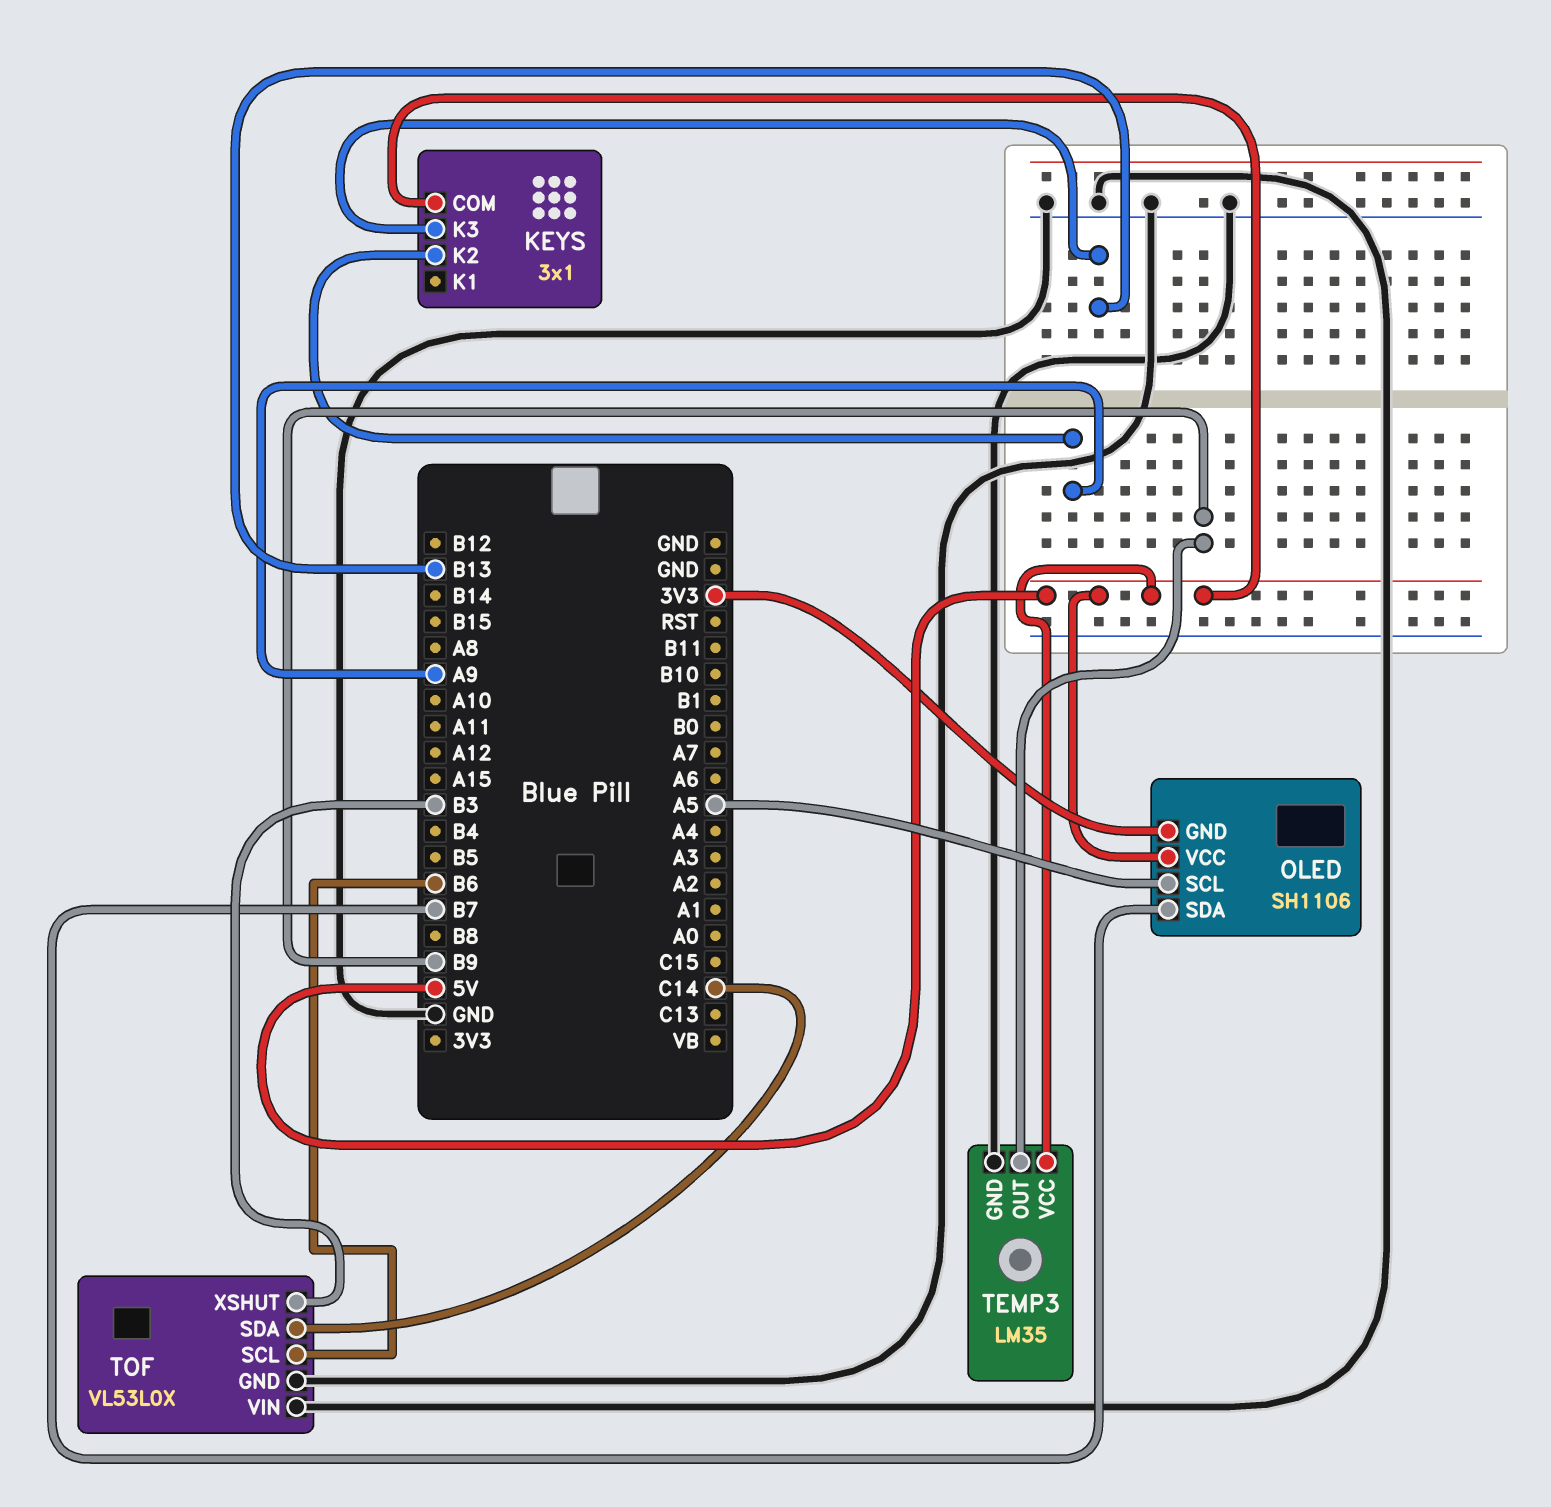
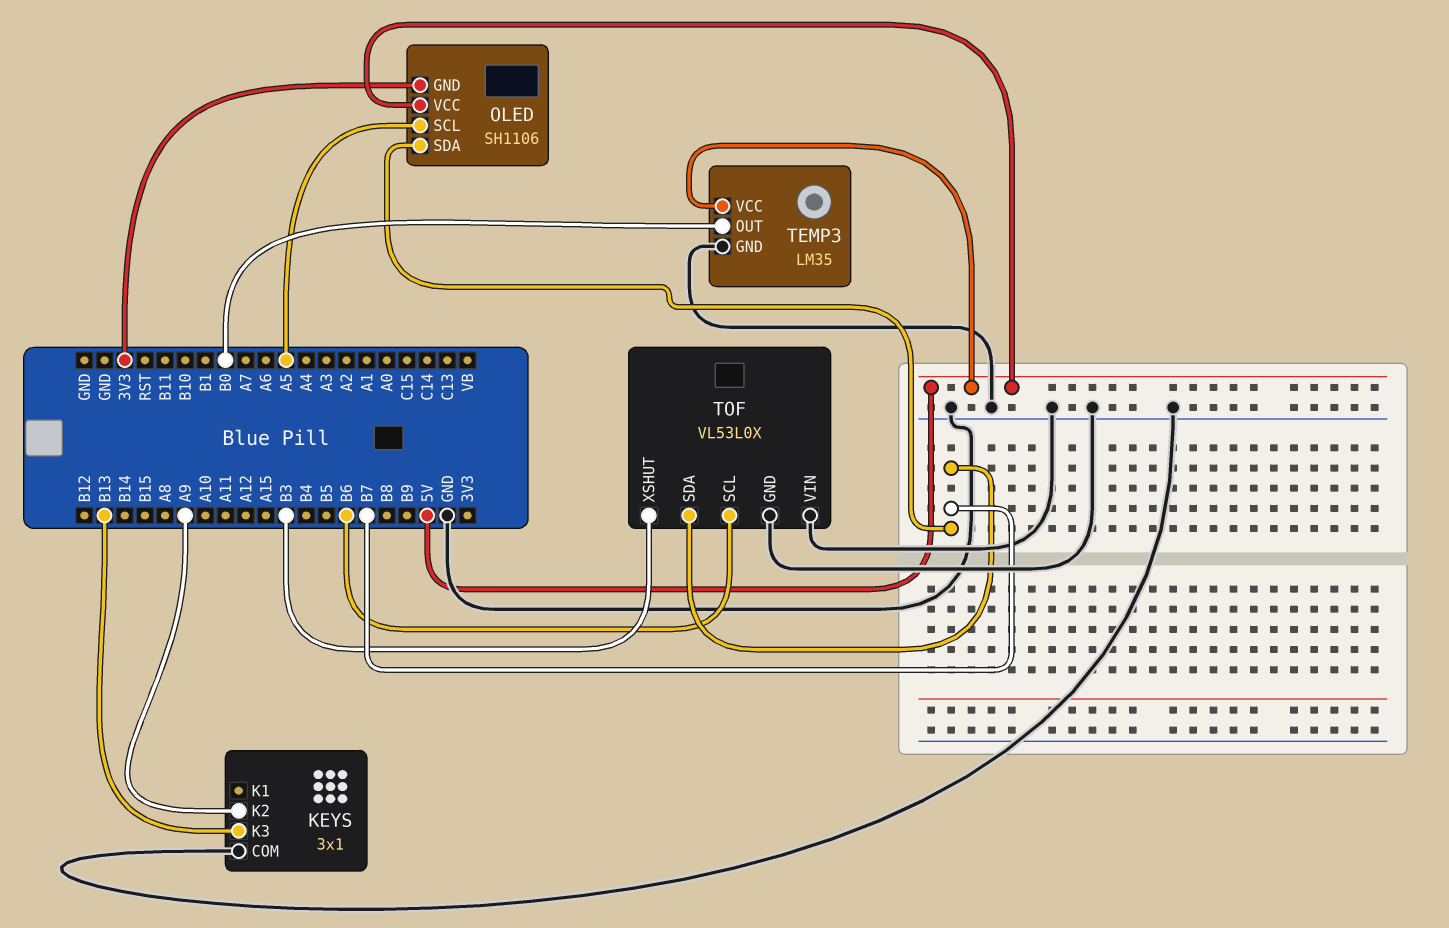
KEYS pin COM: 5V -> GND
TEMP3 pin OUT: B9 -> B0
TOF pin SDA: C14 -> B7

